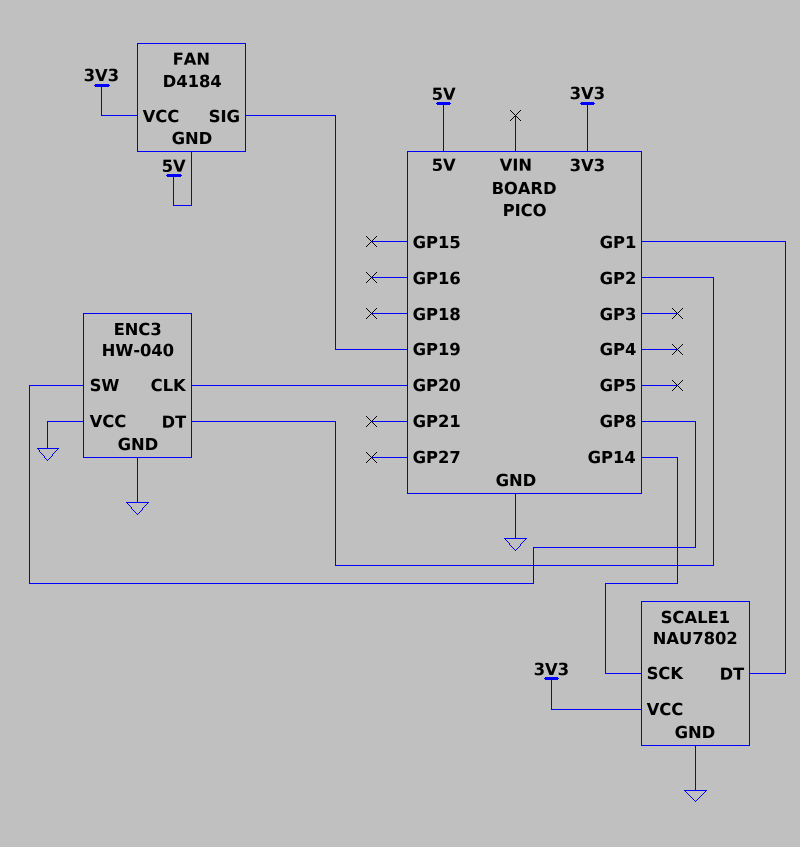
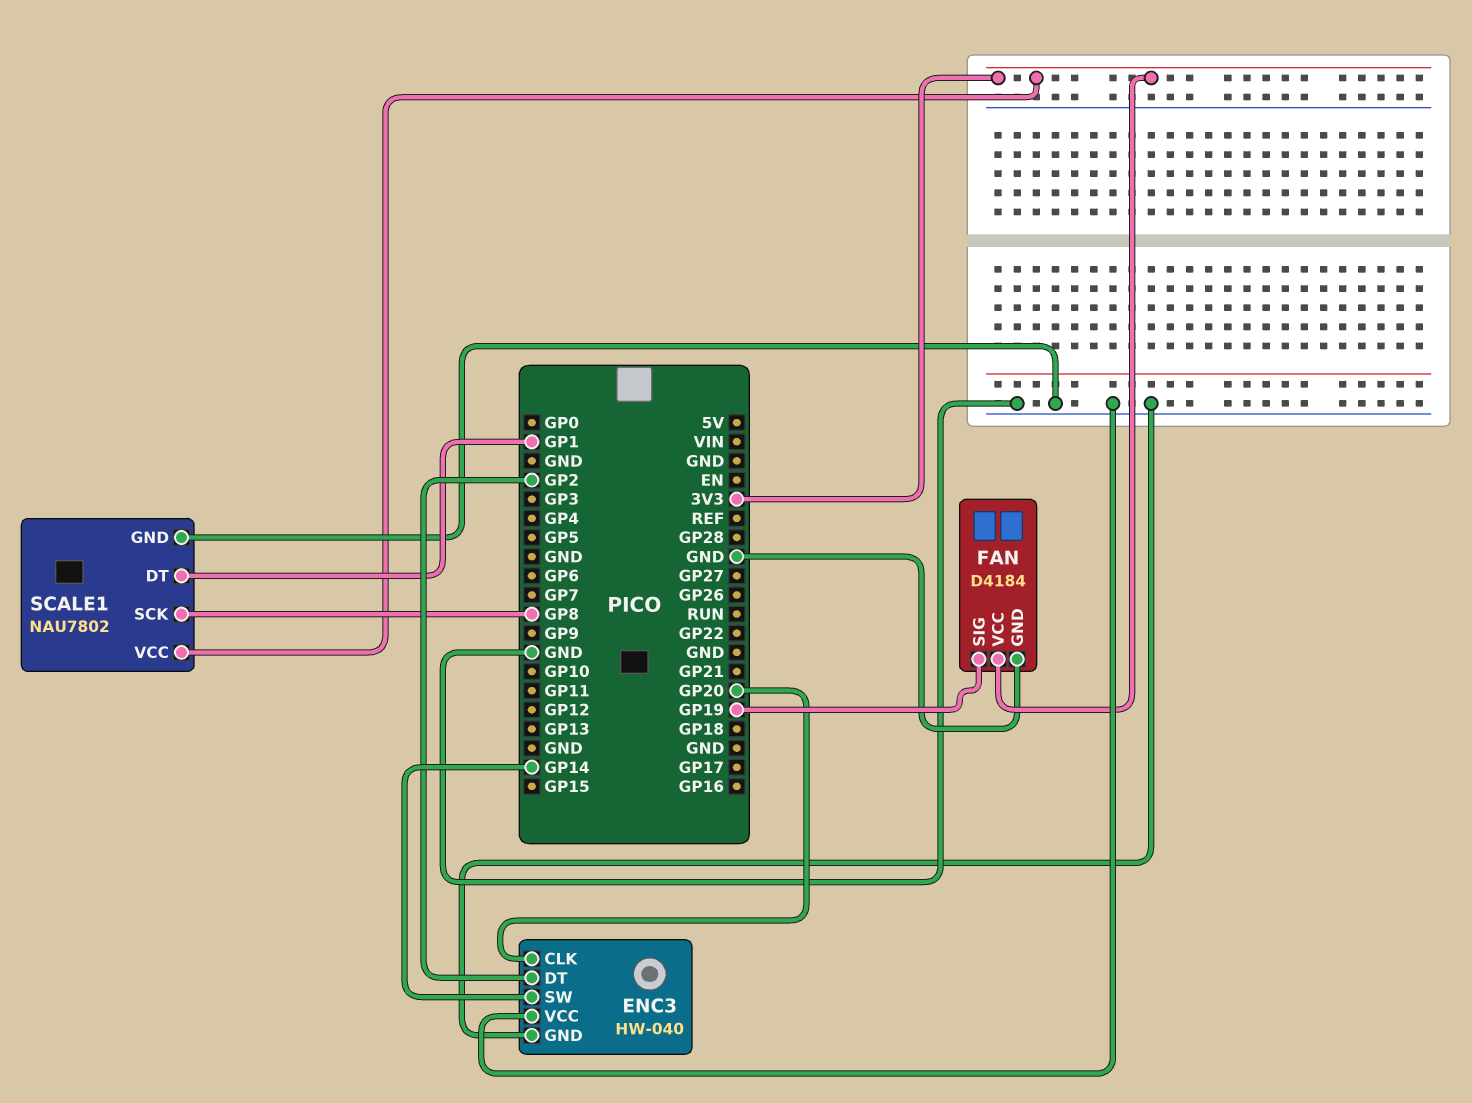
ENC3 pin SW: GP8 -> GP14
FAN pin GND: 5V -> GND
SCALE1 pin SCK: GP14 -> GP8

